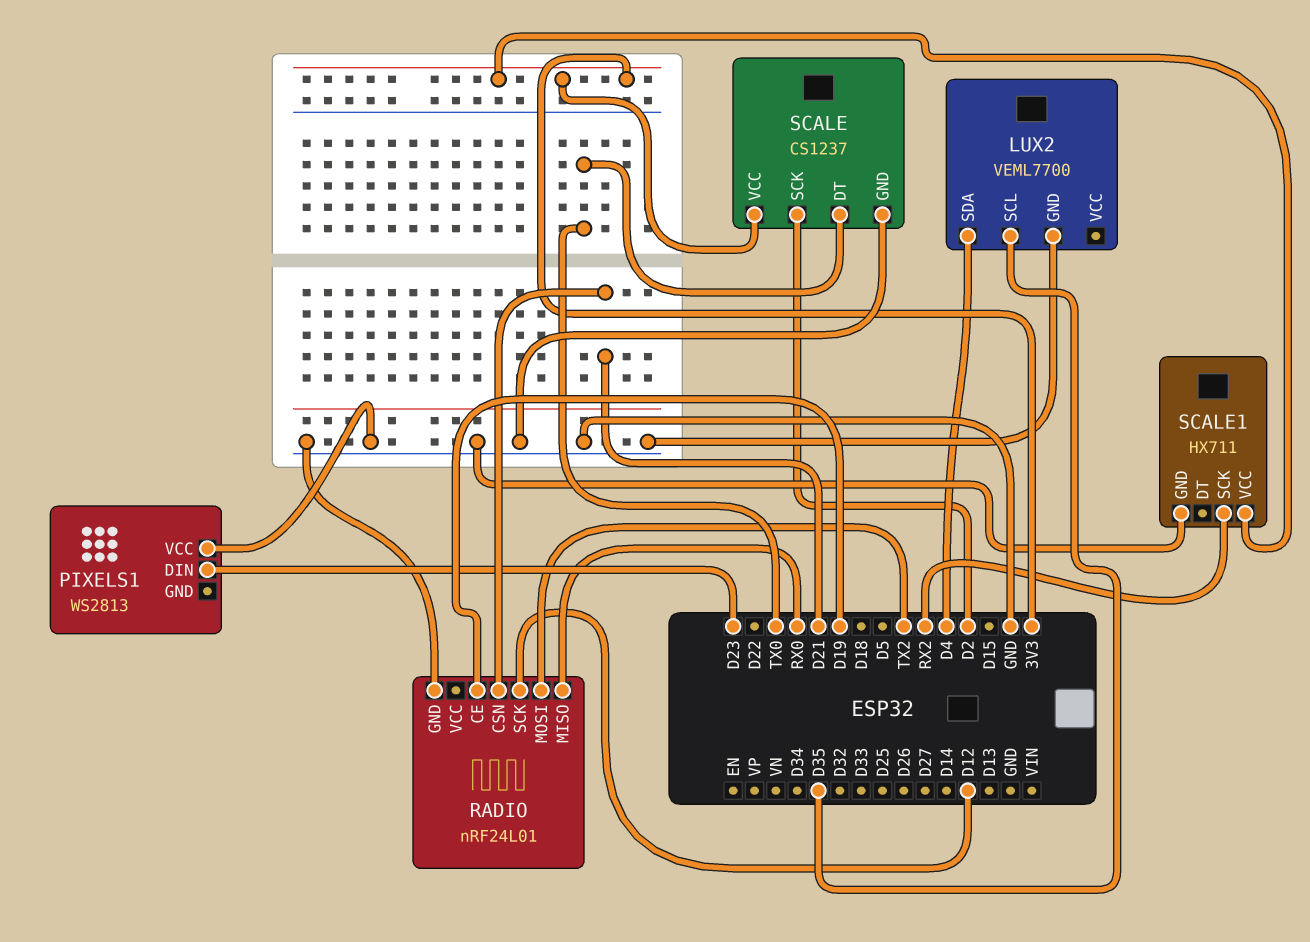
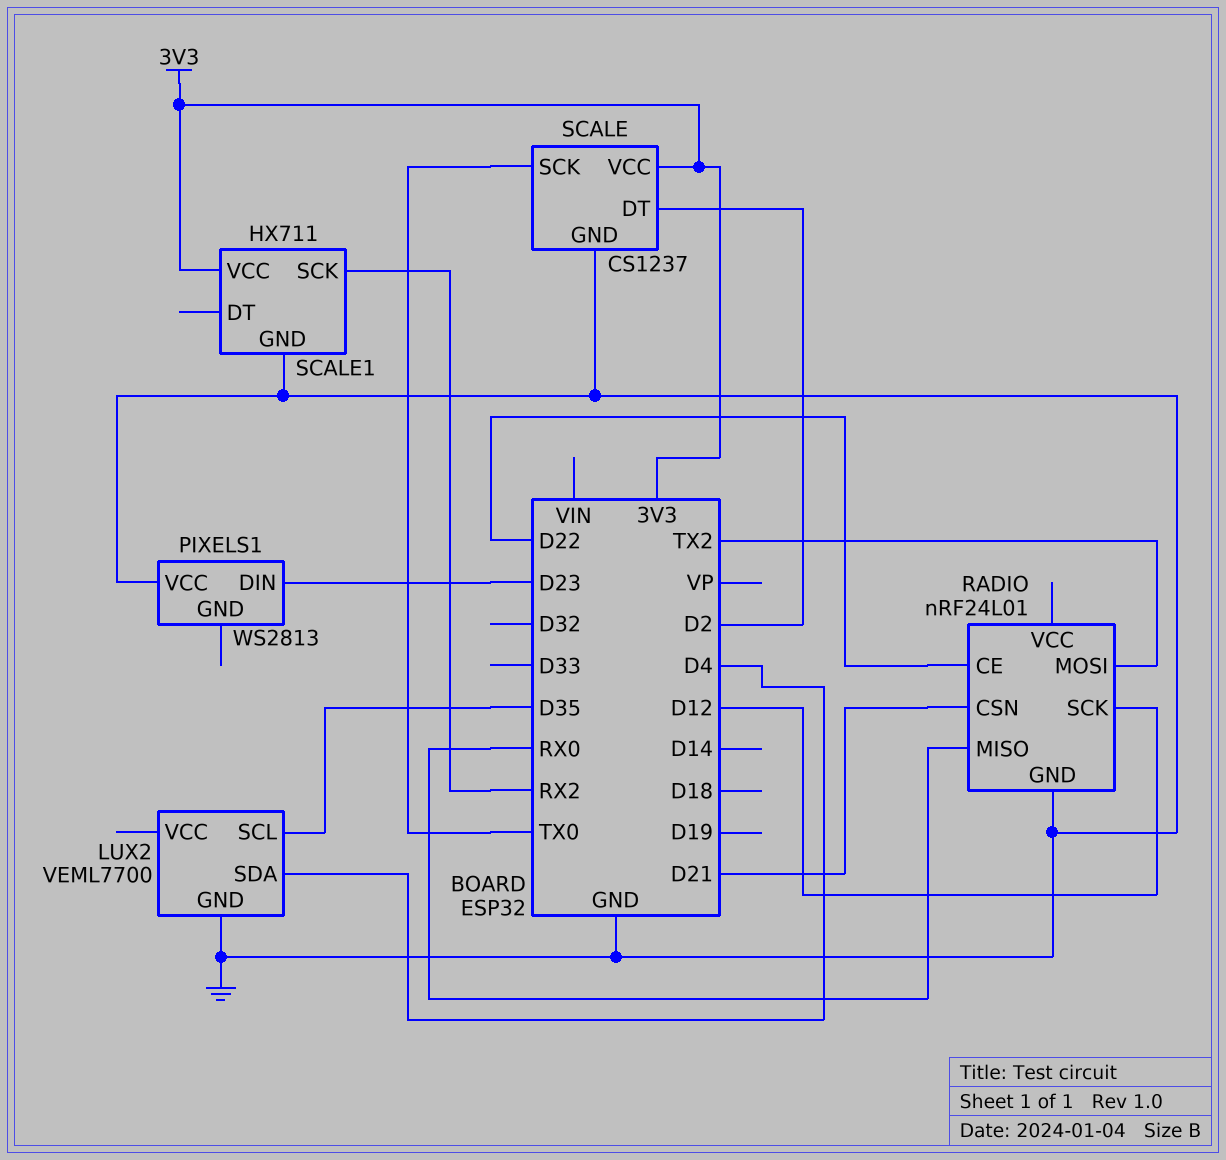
RADIO pin CE: D19 -> D22
SCALE pin DT: TX0 -> D2
SCALE pin SCK: D2 -> TX0

